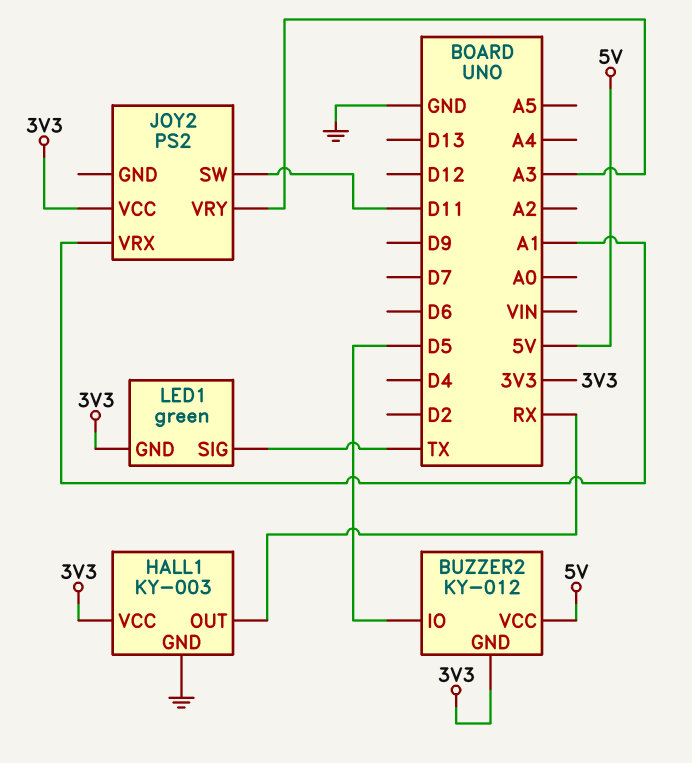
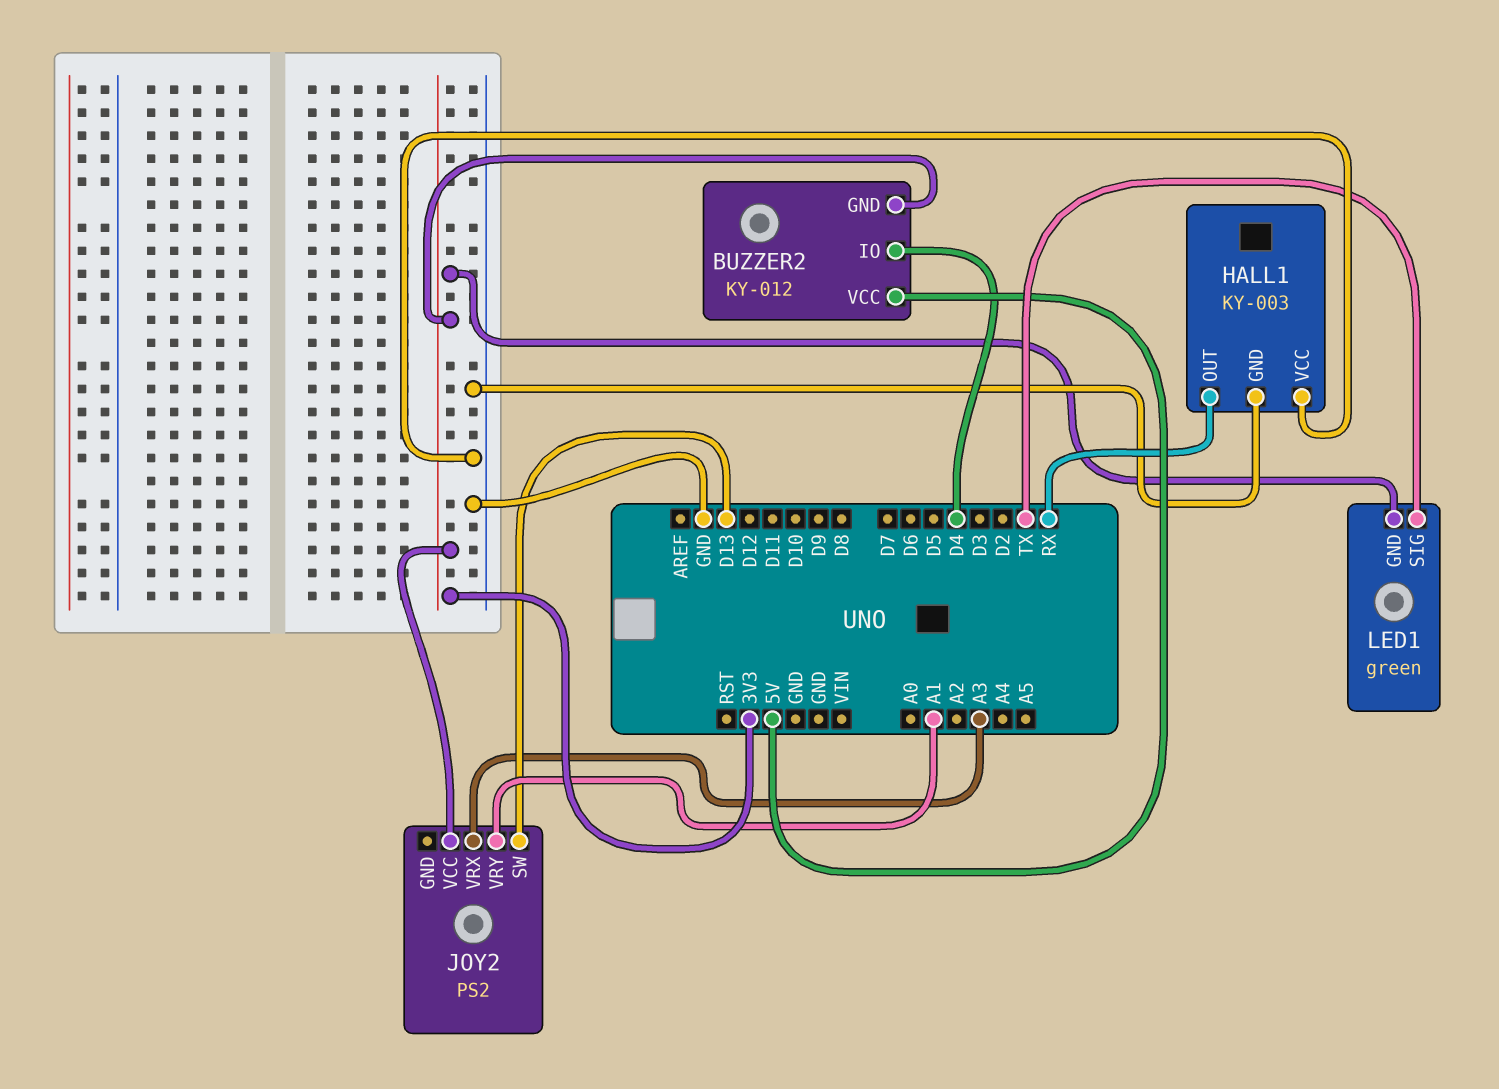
BUZZER2 pin IO: D5 -> D4
HALL1 pin VCC: 3V3 -> GND
JOY2 pin SW: D11 -> D13
JOY2 pin VRX: A1 -> A3
JOY2 pin VRY: A3 -> A1

